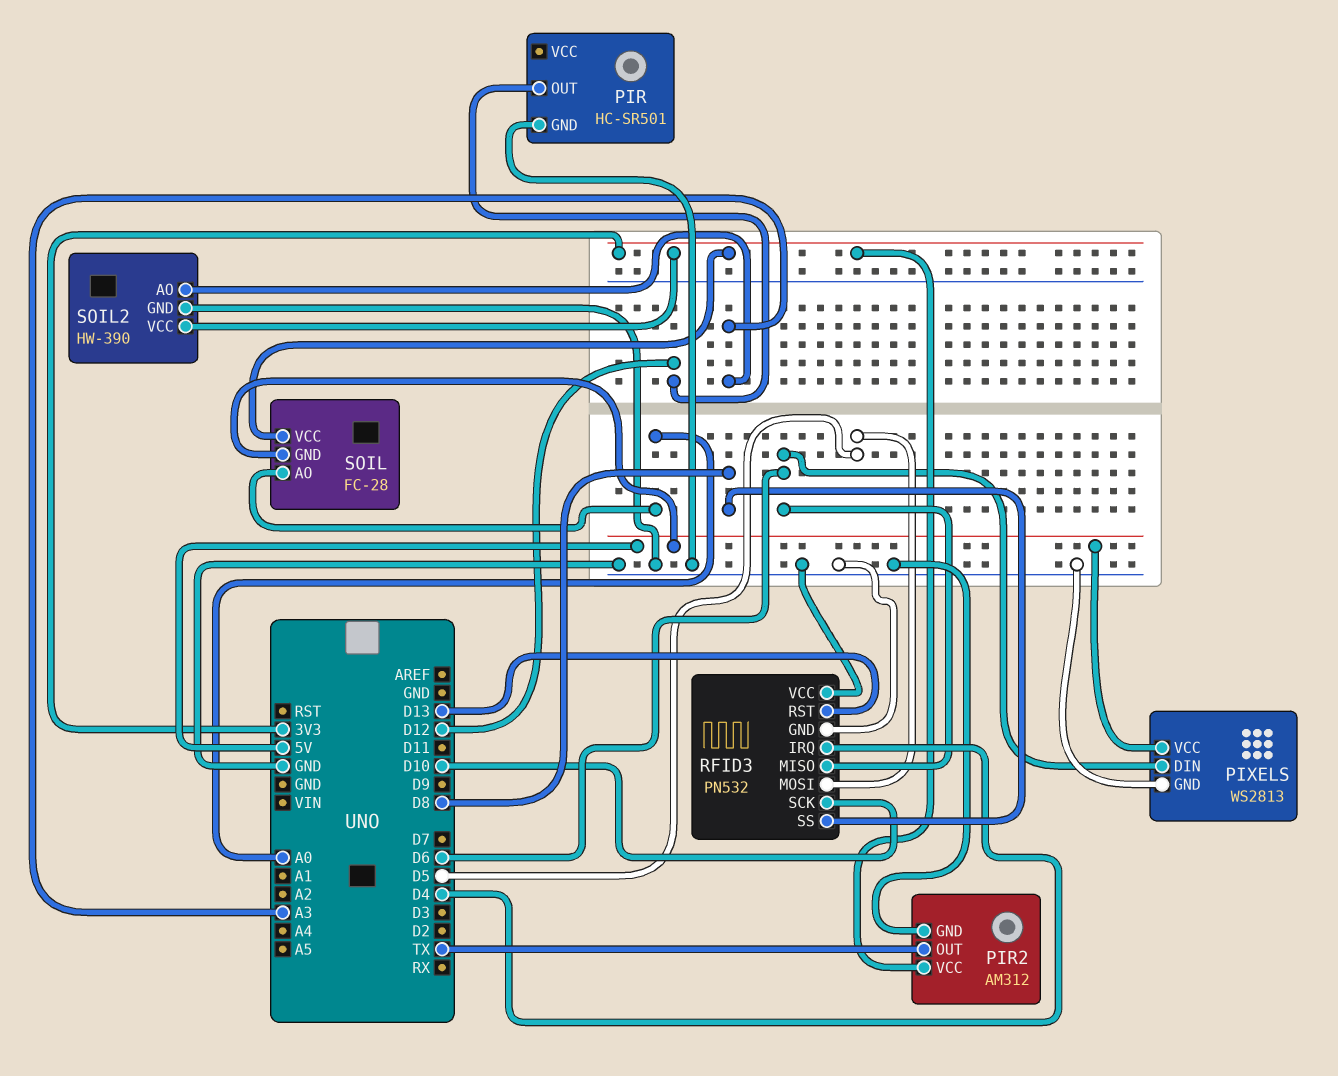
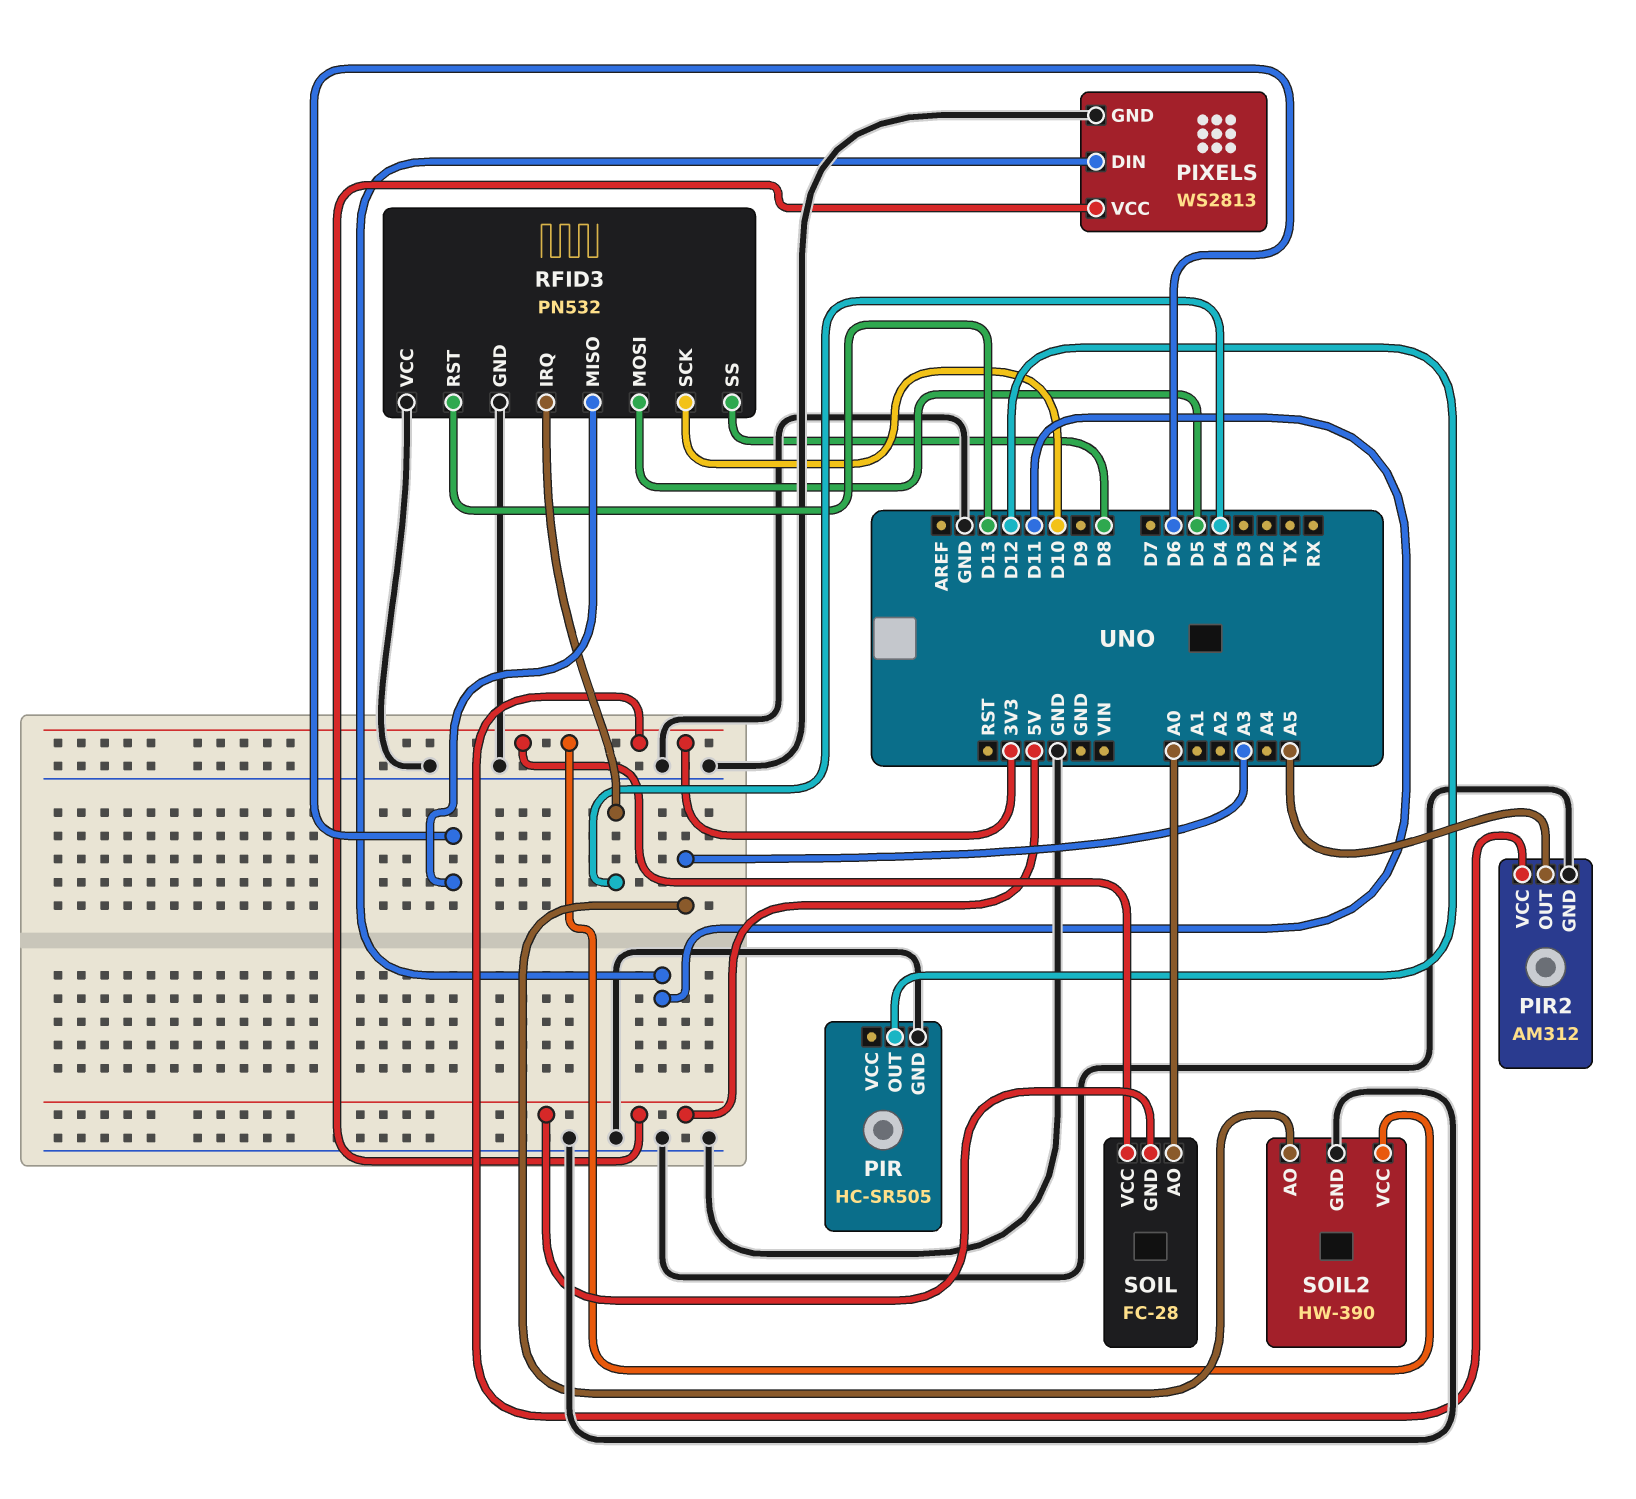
PIR: HC-SR501 -> HC-SR505
PIR2 pin OUT: TX -> A5
PIXELS pin DIN: D6 -> D11

